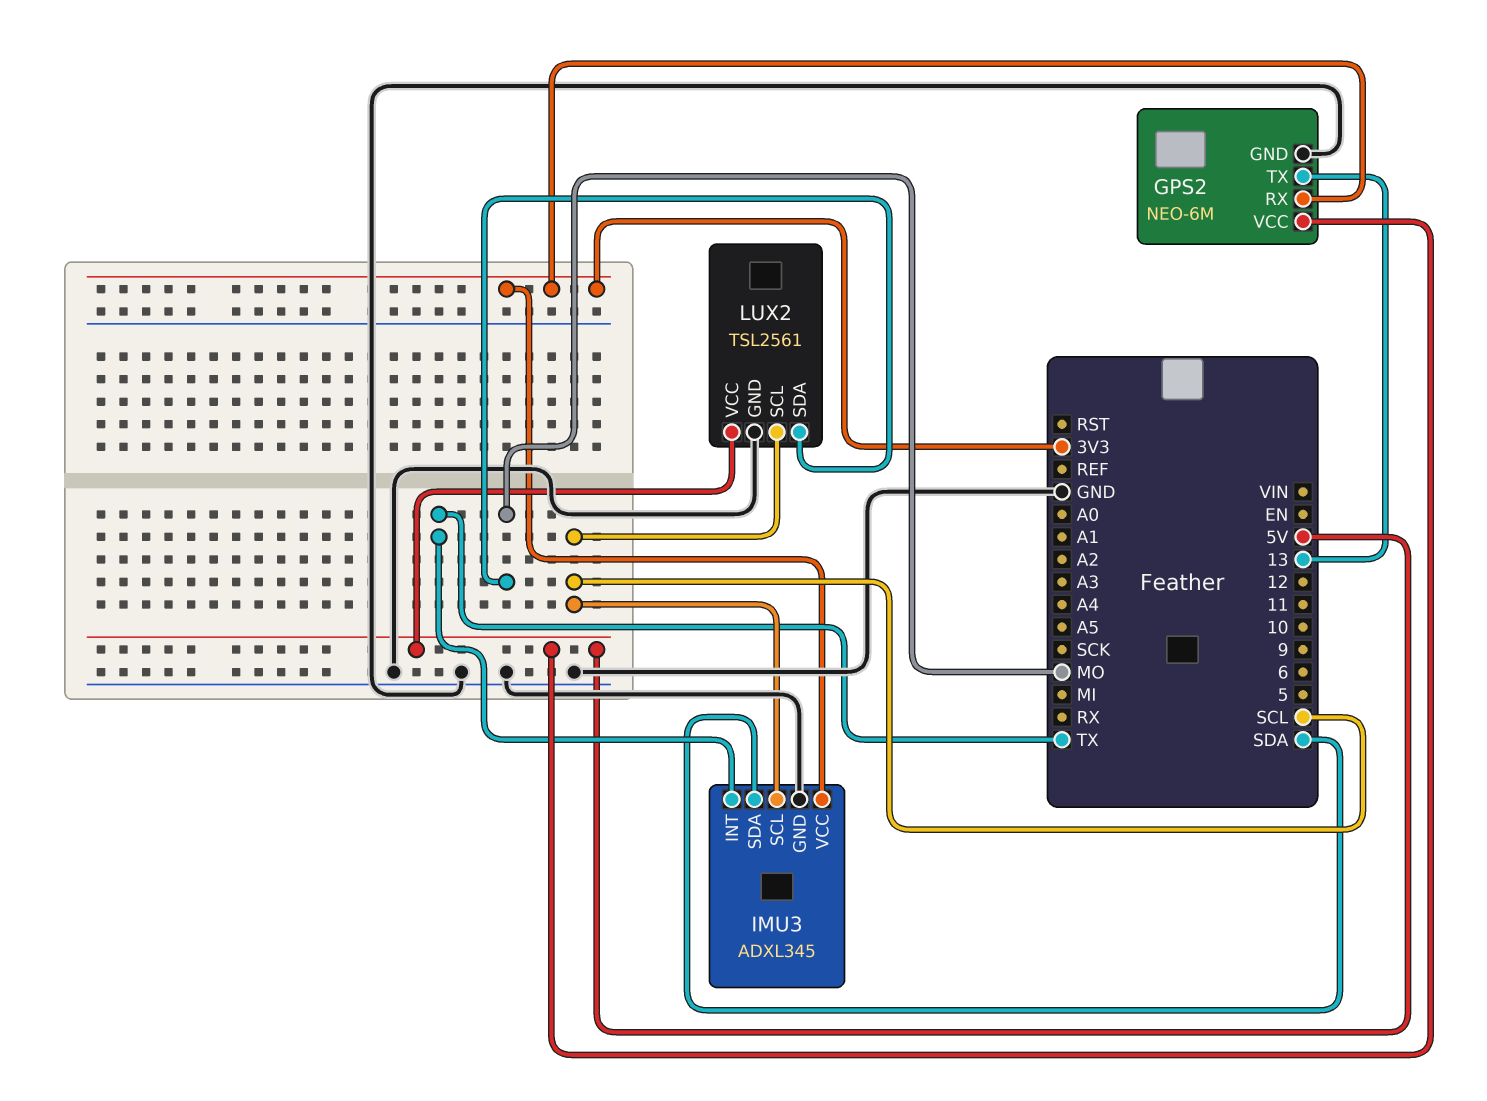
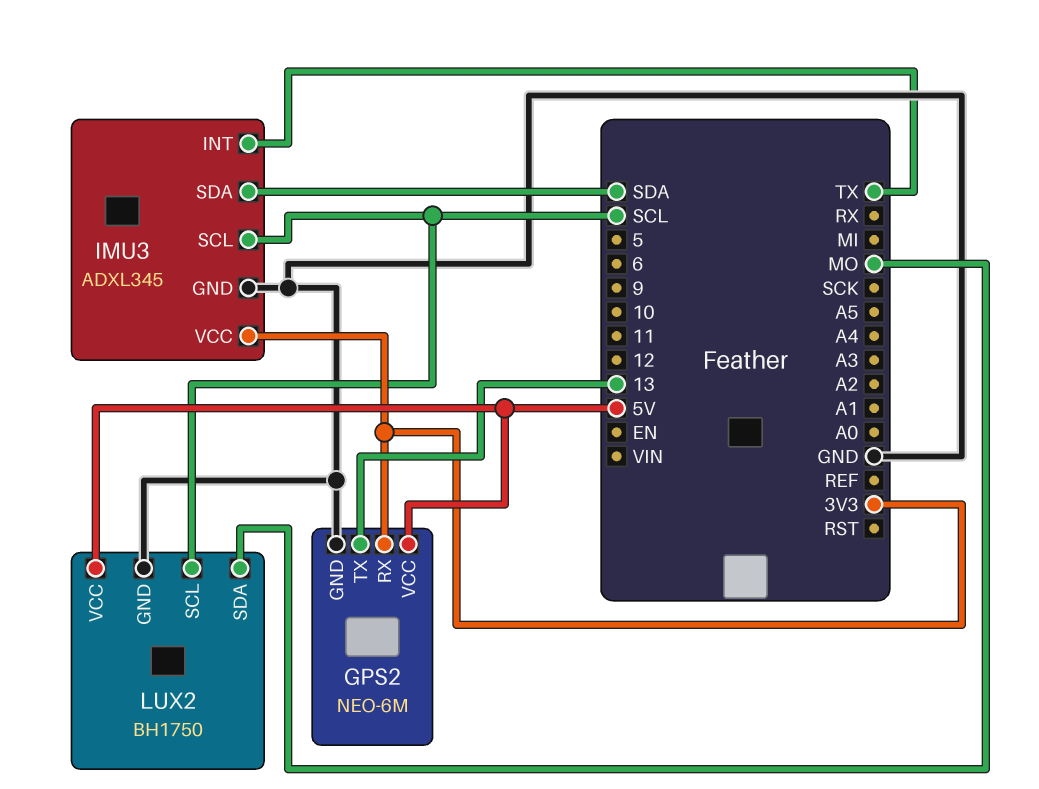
LUX2: TSL2561 -> BH1750

